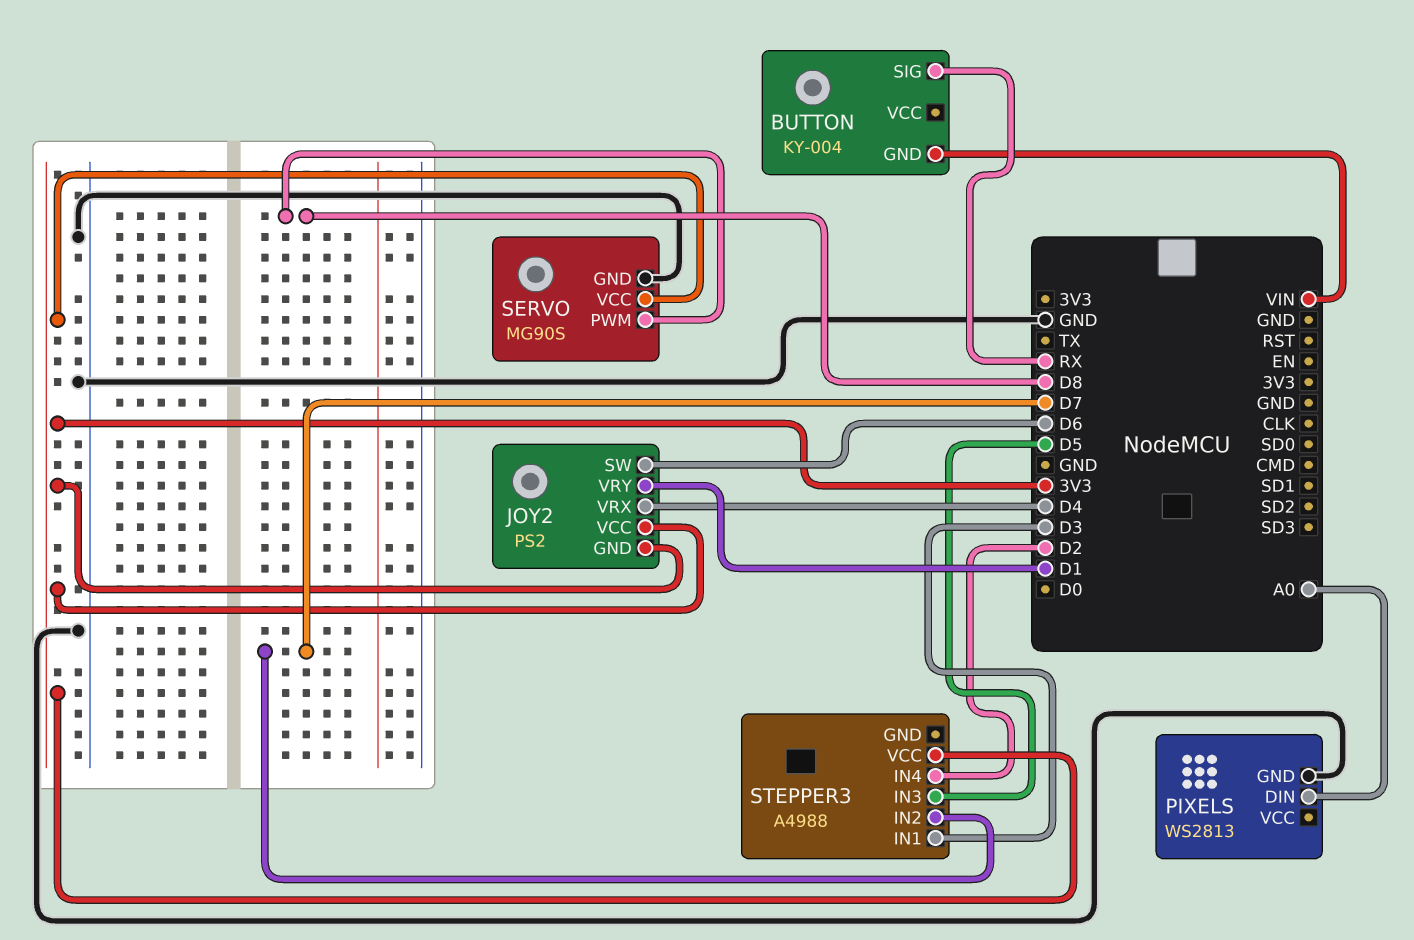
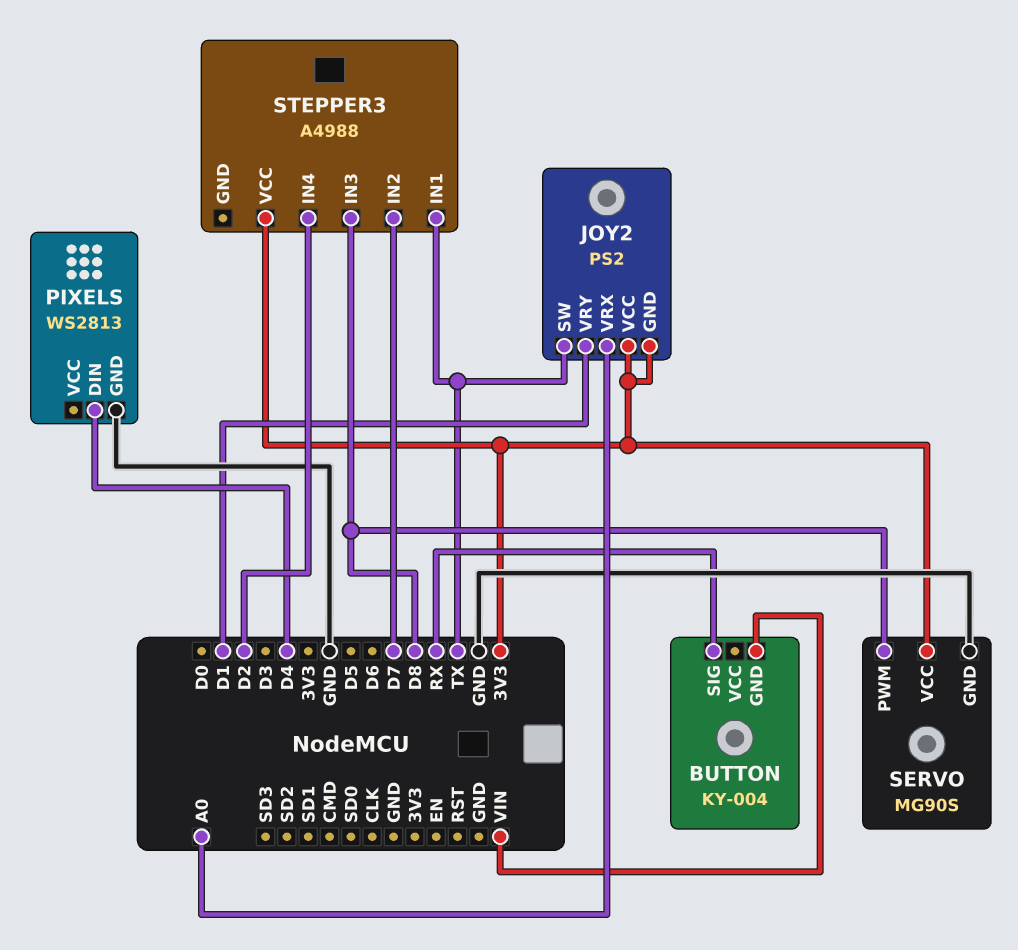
JOY2 pin SW: D6 -> TX
JOY2 pin VRX: D4 -> A0
PIXELS pin DIN: A0 -> D4
STEPPER3 pin IN1: D3 -> TX
STEPPER3 pin IN3: D5 -> D8

